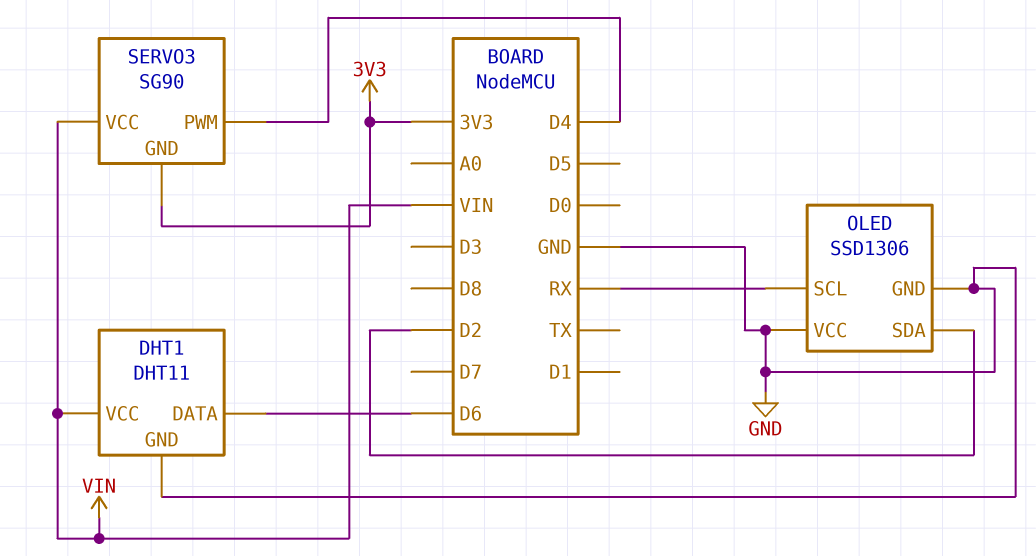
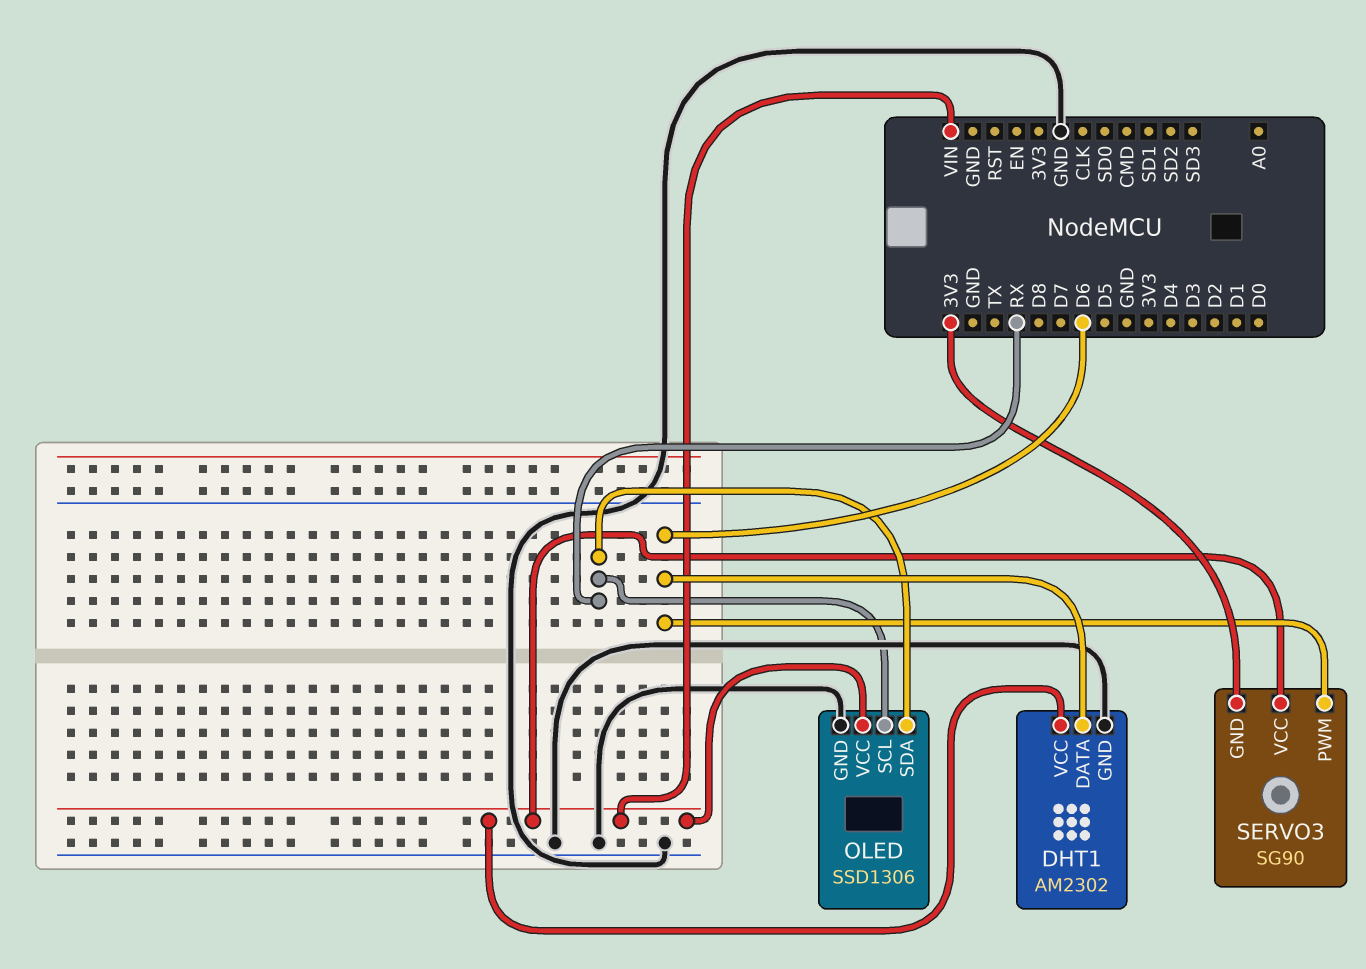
DHT1: DHT11 -> AM2302
OLED pin SDA: D2 -> RX
OLED pin VCC: GND -> VIN
SERVO3 pin PWM: D4 -> D6

